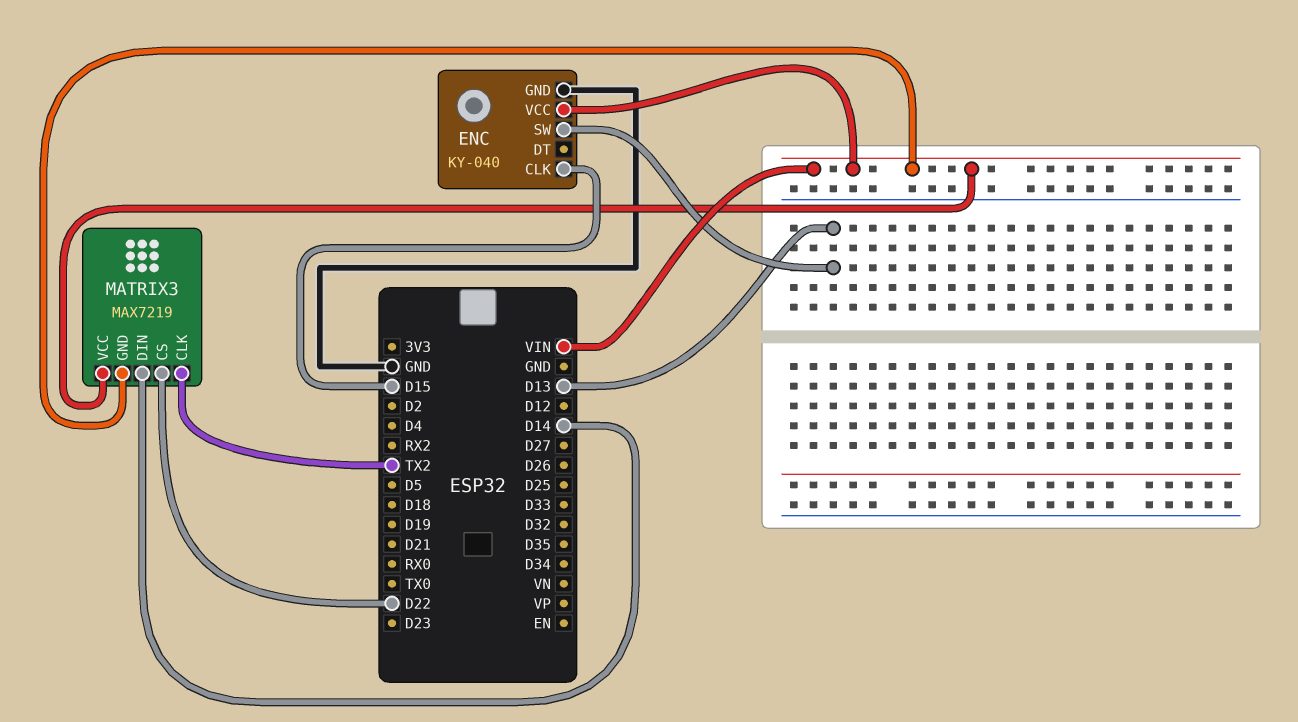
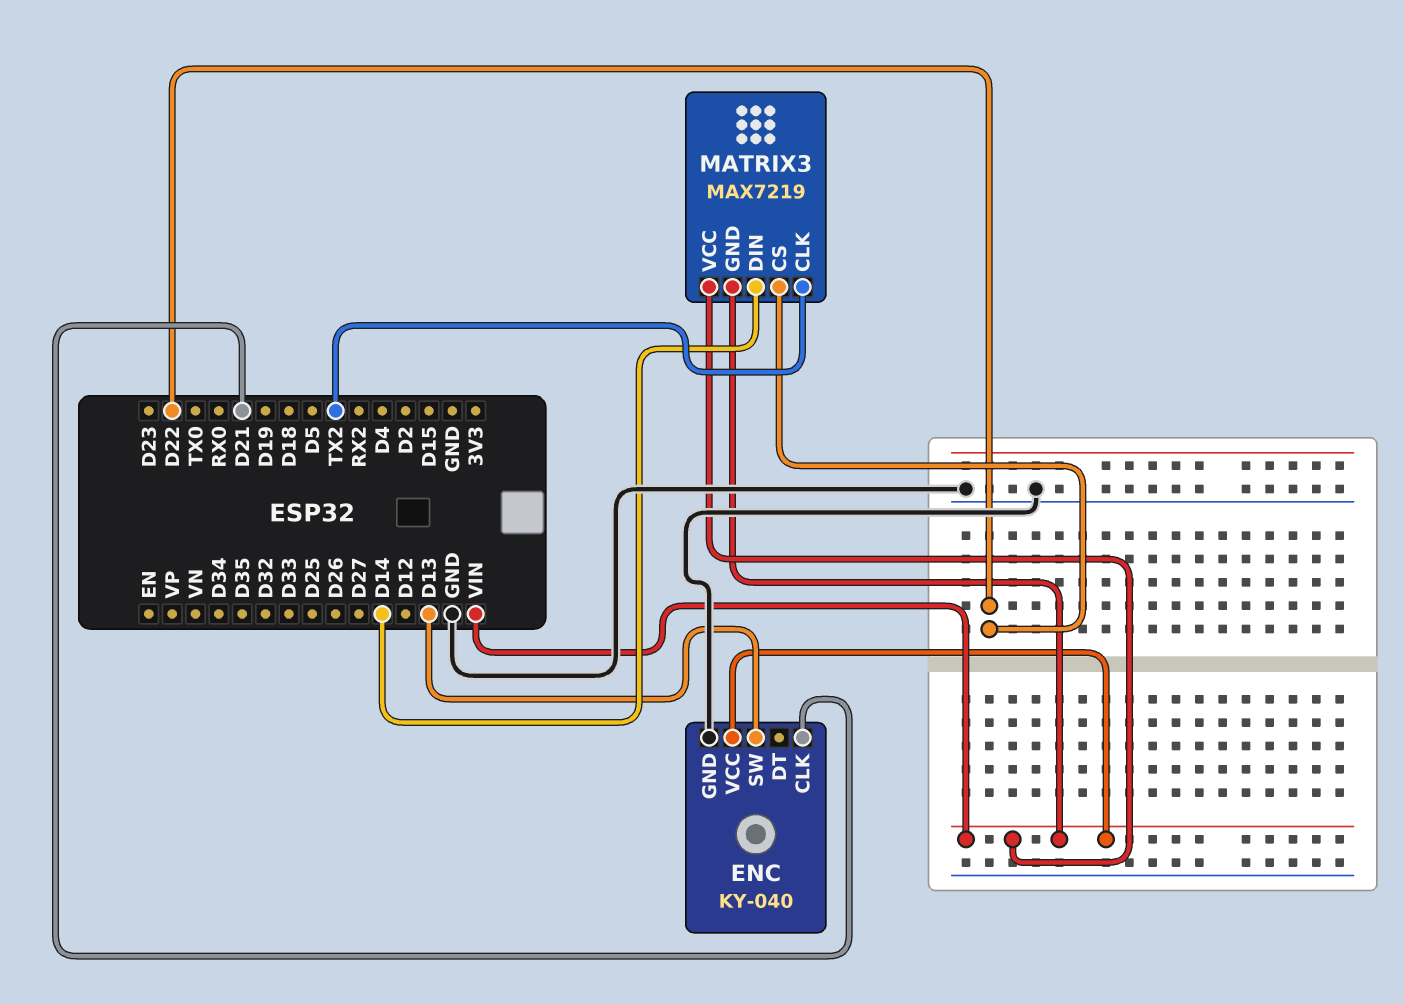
ENC pin CLK: D15 -> D21

